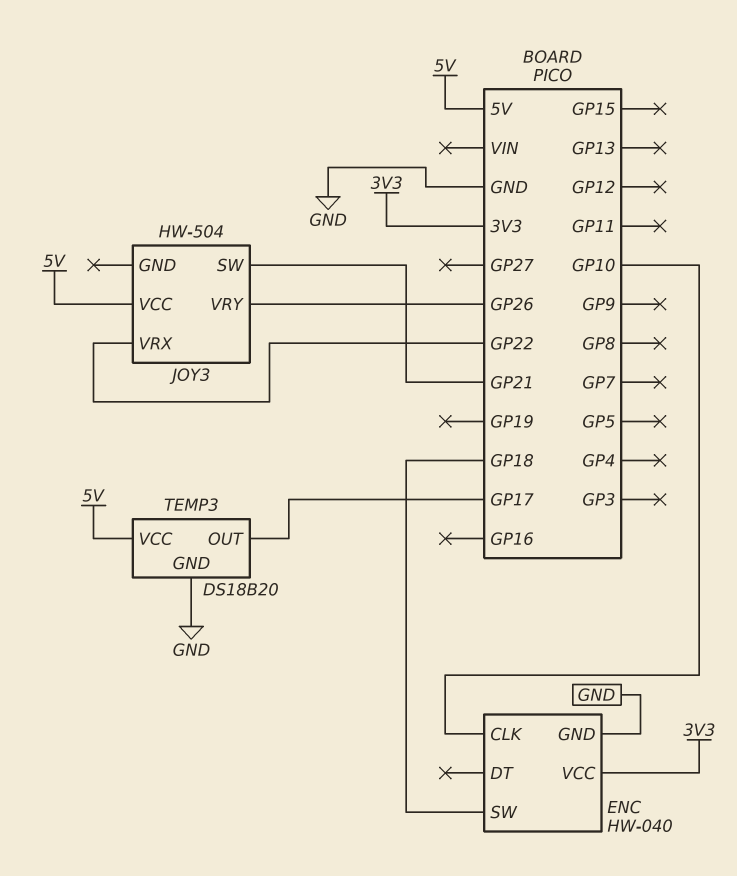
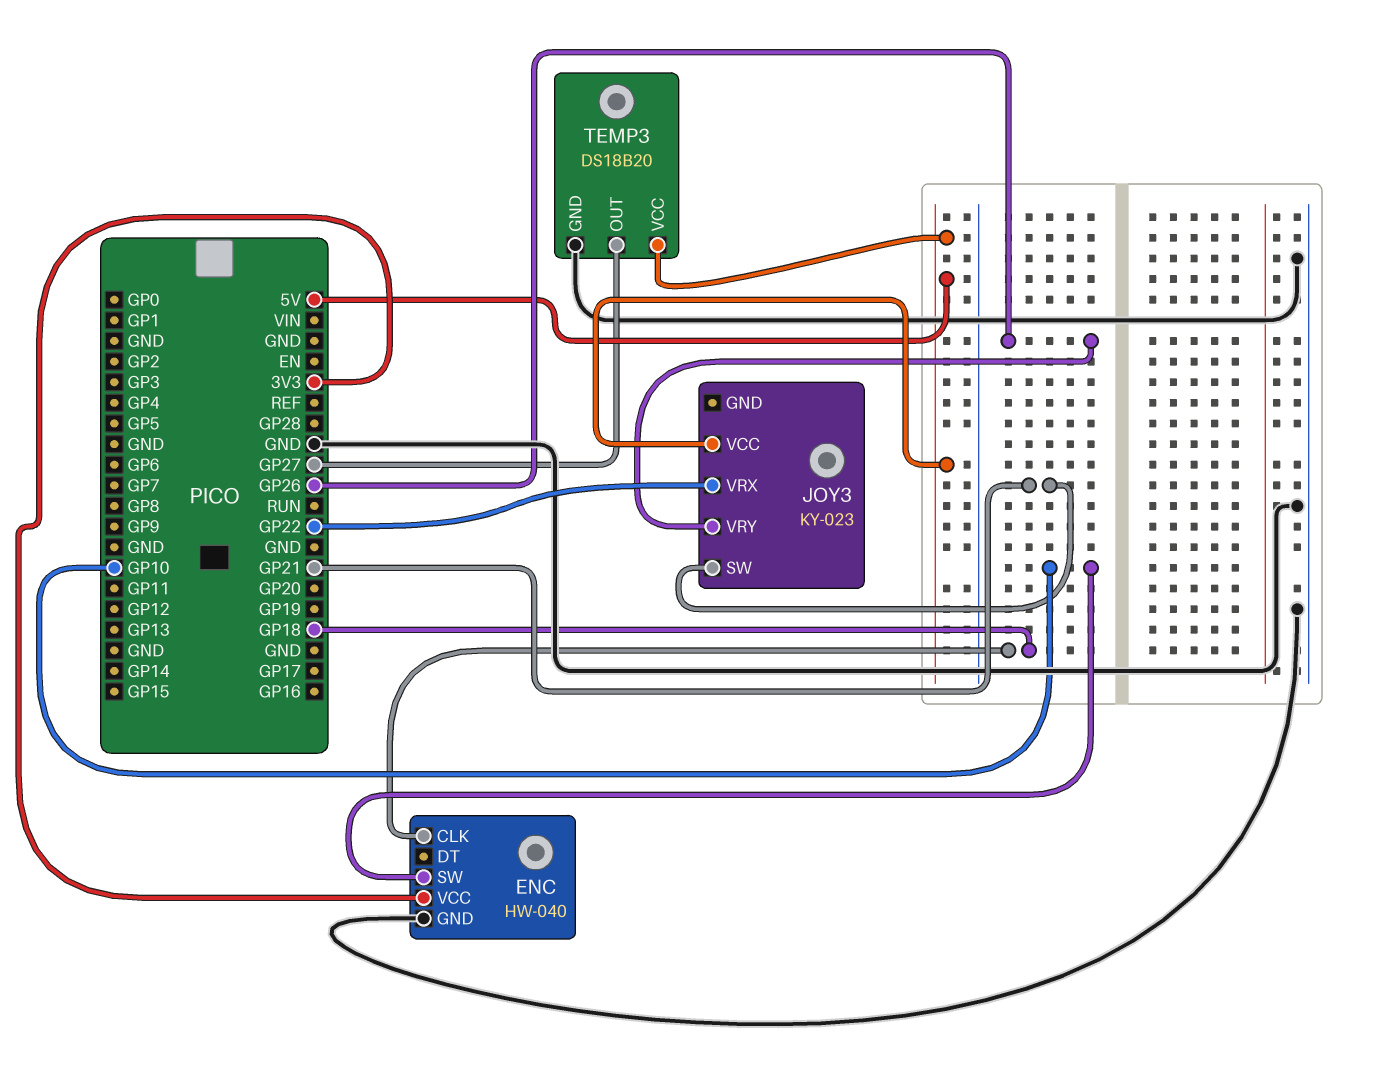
ENC pin CLK: GP10 -> GP18
ENC pin SW: GP18 -> GP10
JOY3: HW-504 -> KY-023
TEMP3 pin OUT: GP17 -> GP27

